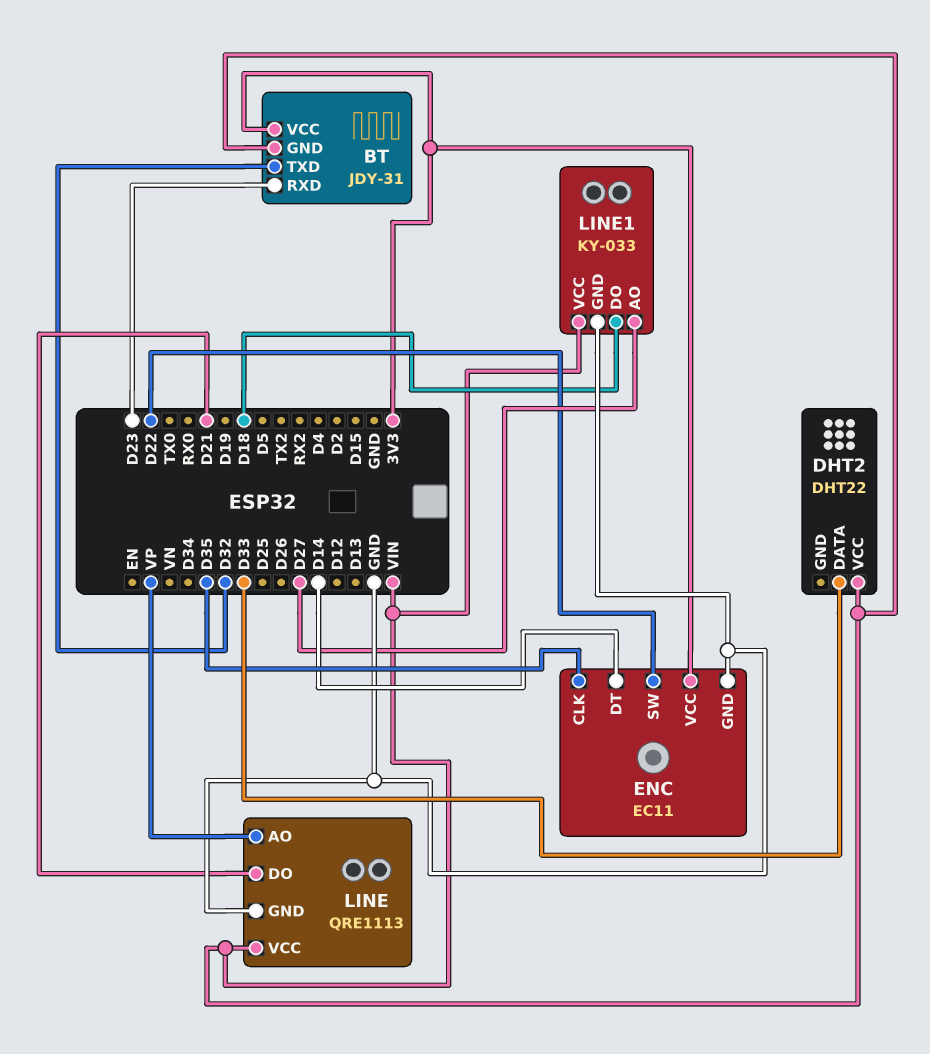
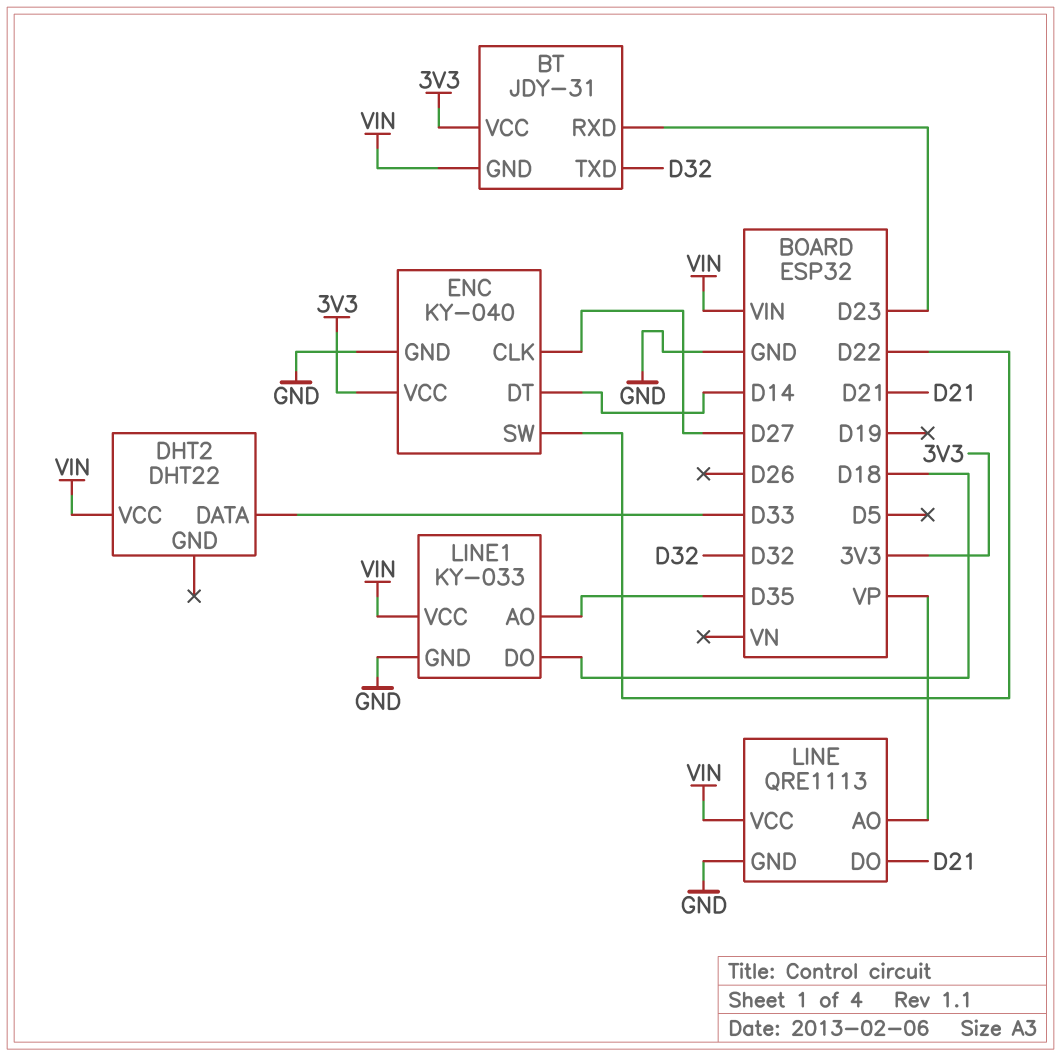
ENC: EC11 -> KY-040
ENC pin CLK: D35 -> D27
LINE1 pin AO: D27 -> D35

